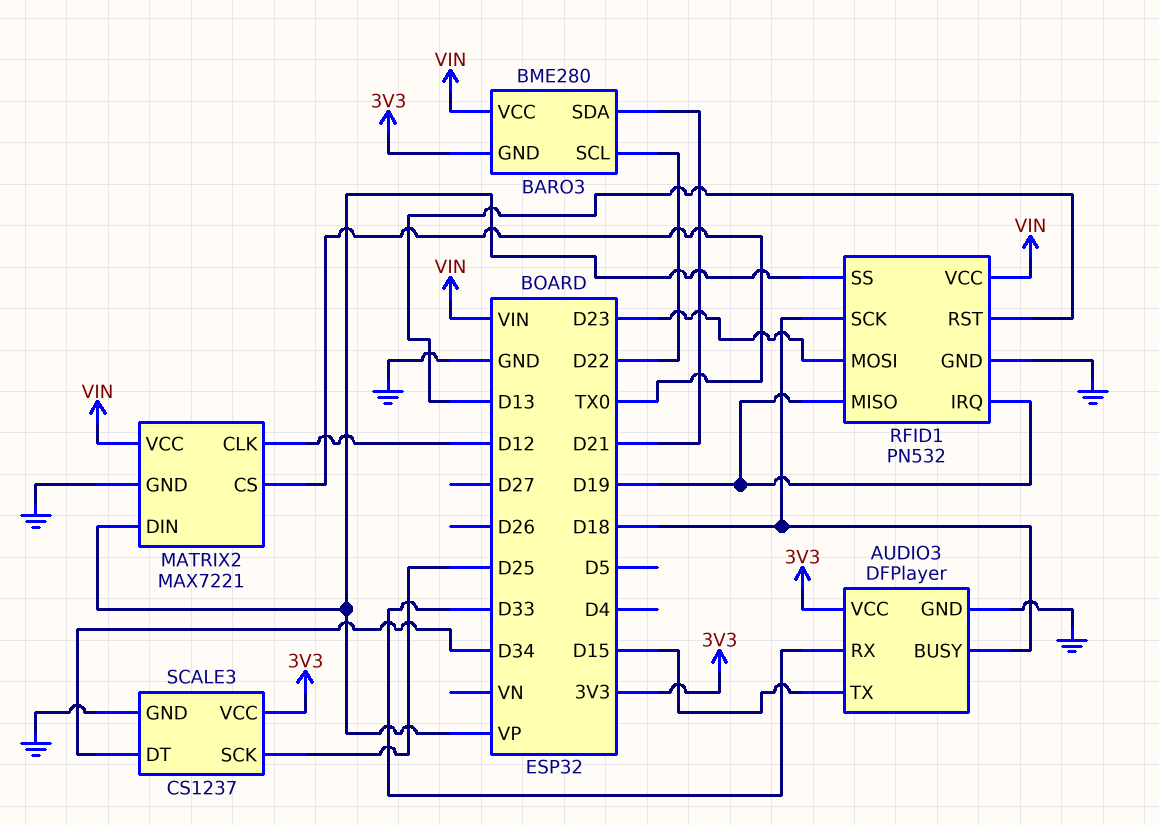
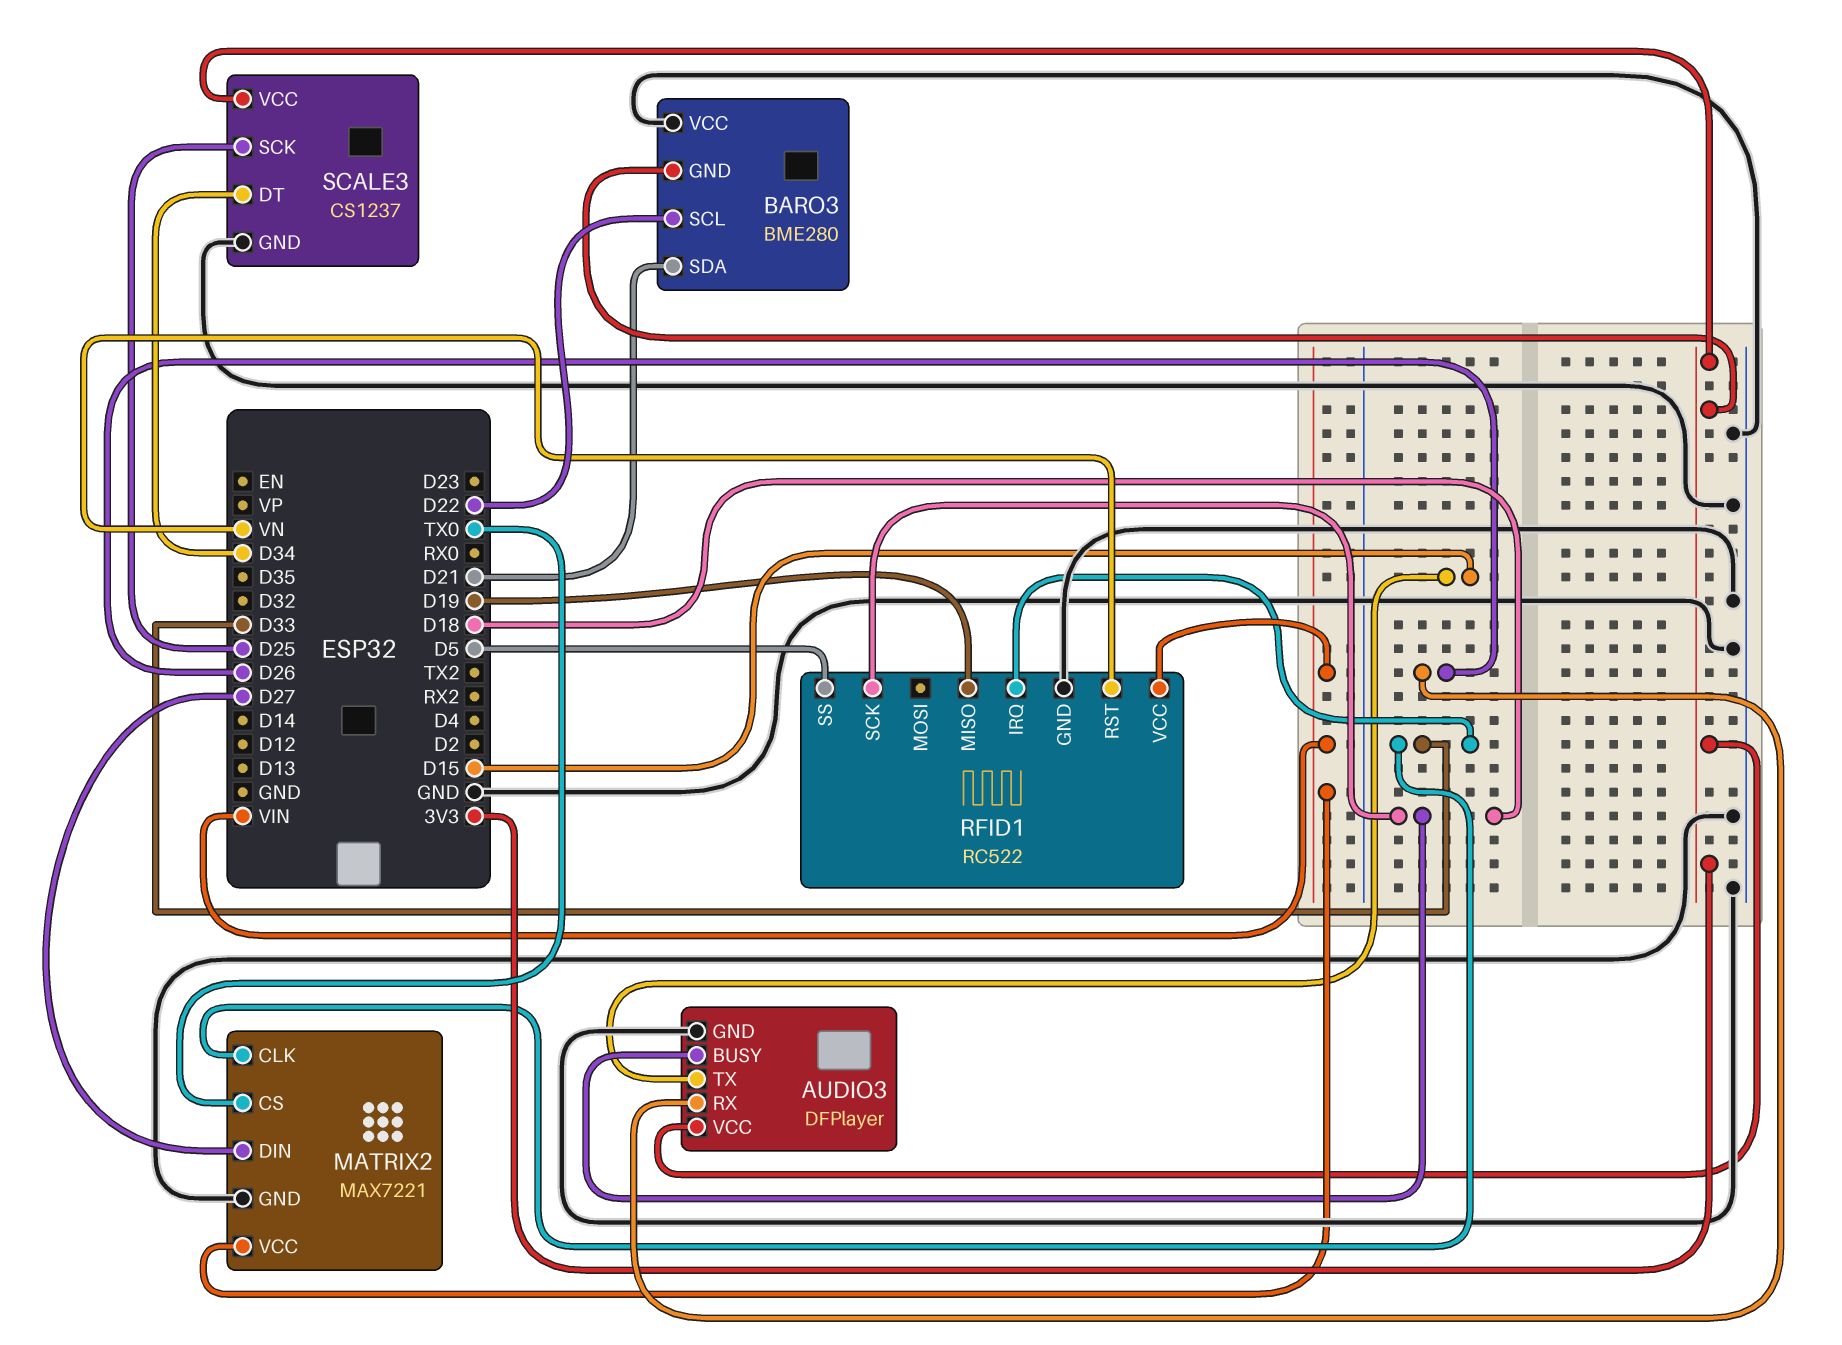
AUDIO3 pin RX: D33 -> D26
BARO3 pin VCC: VIN -> GND
MATRIX2 pin CLK: D12 -> D33
MATRIX2 pin DIN: VP -> D27
RFID1: PN532 -> RC522
RFID1 pin IRQ: D19 -> D33
RFID1 pin MOSI: D23 -> none
RFID1 pin RST: D13 -> VN
RFID1 pin SS: VP -> D5

